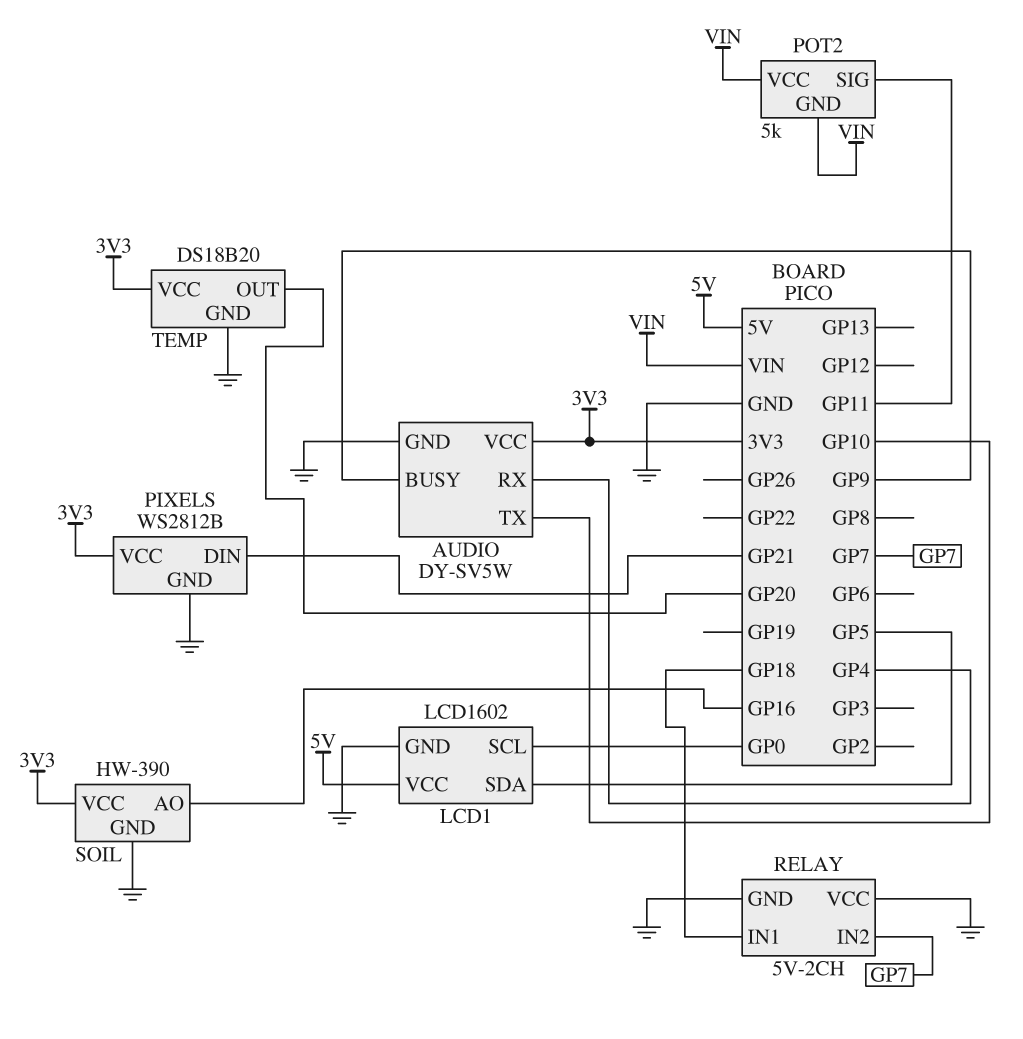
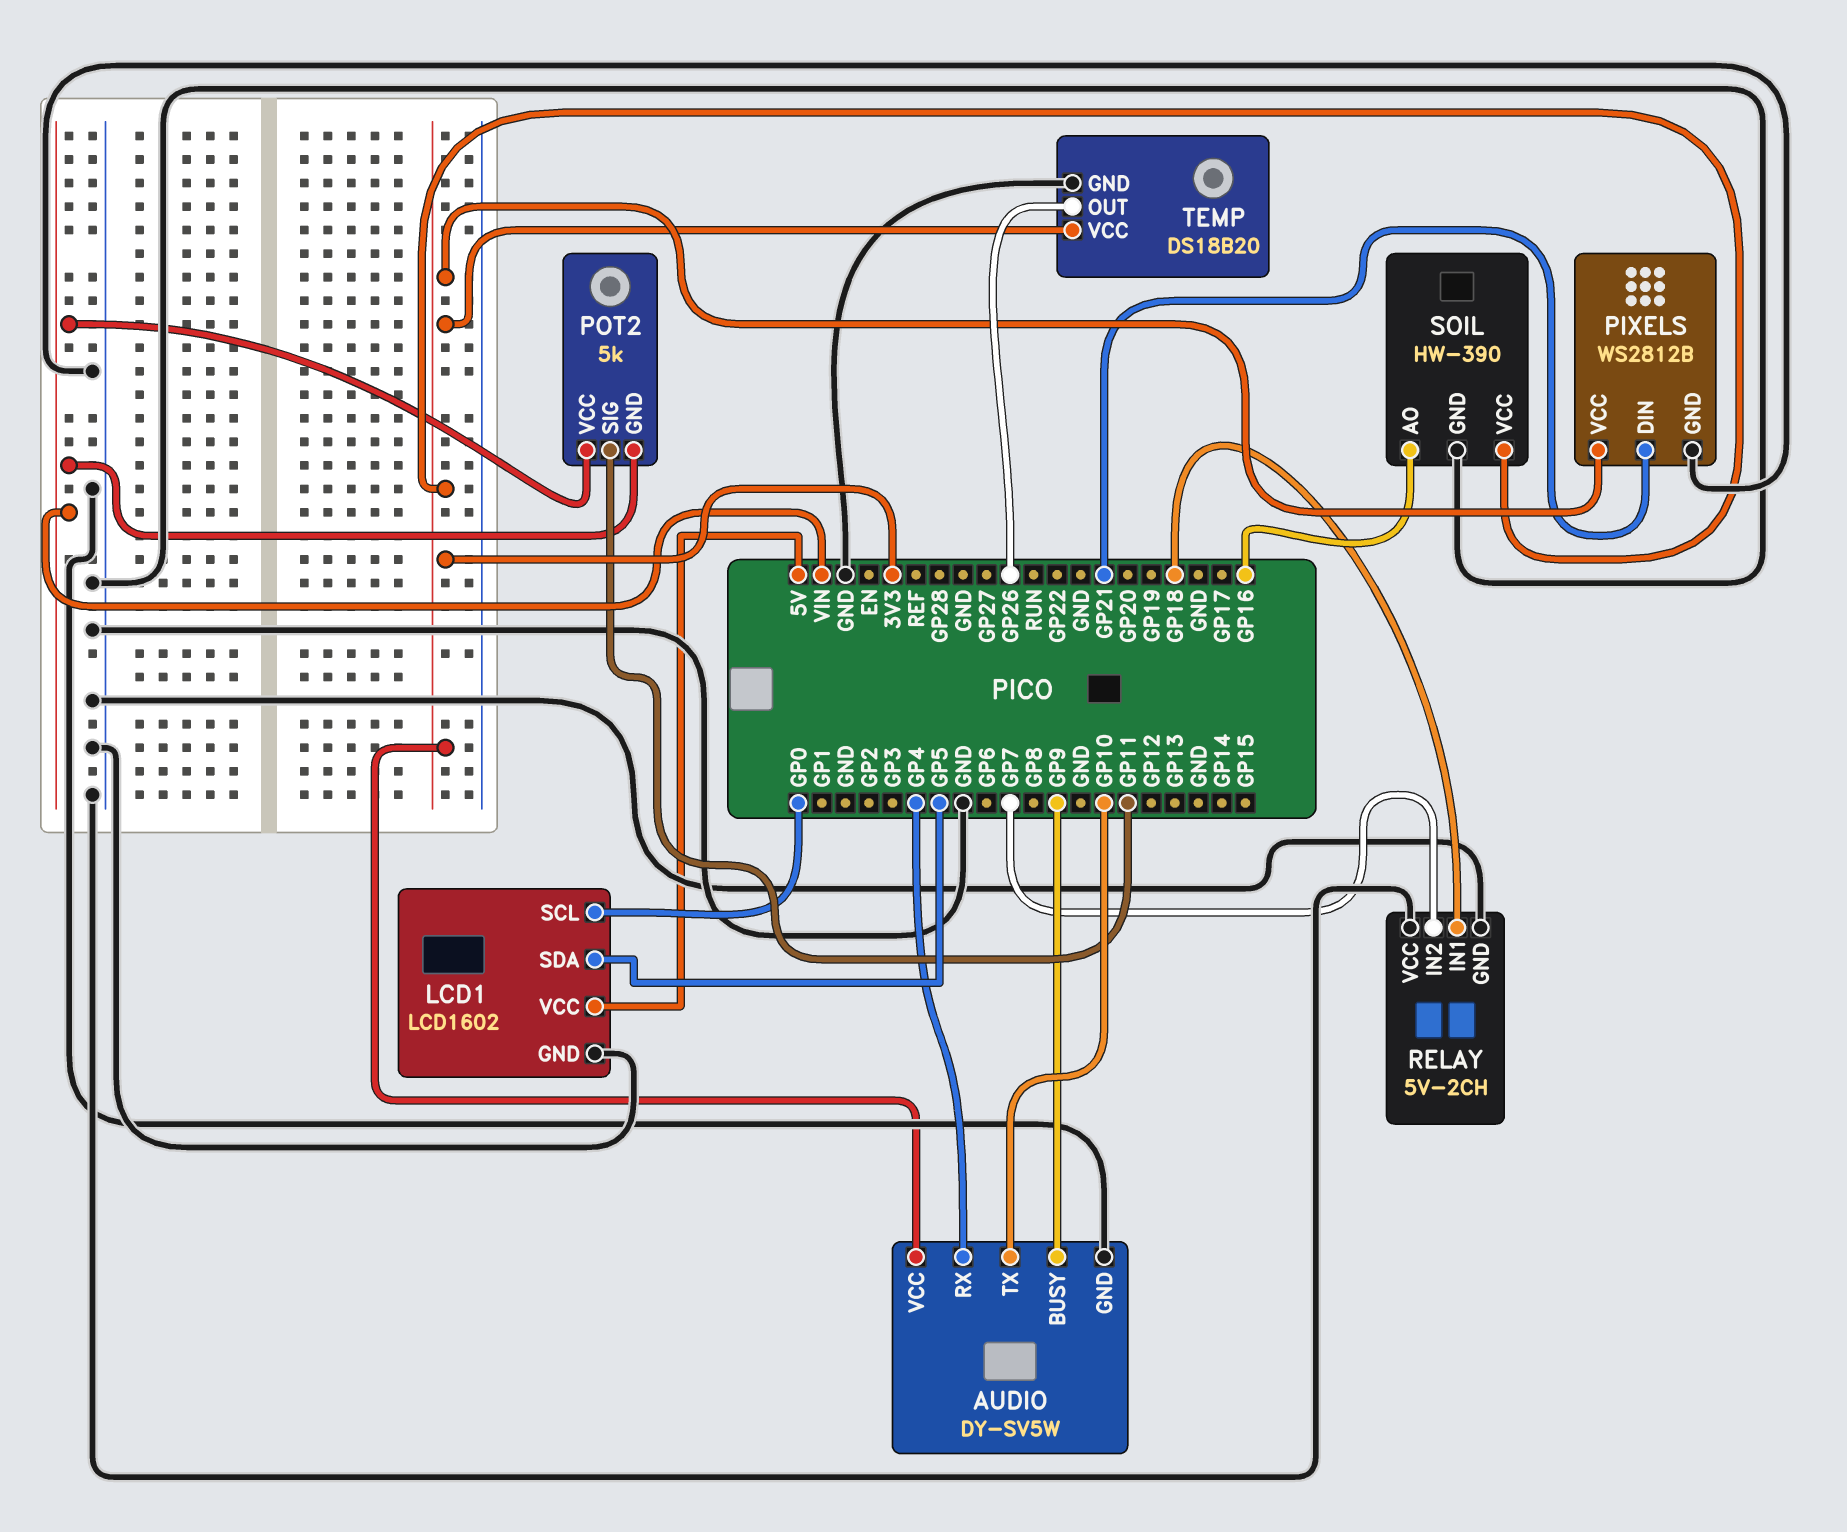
TEMP pin OUT: GP20 -> GP26

